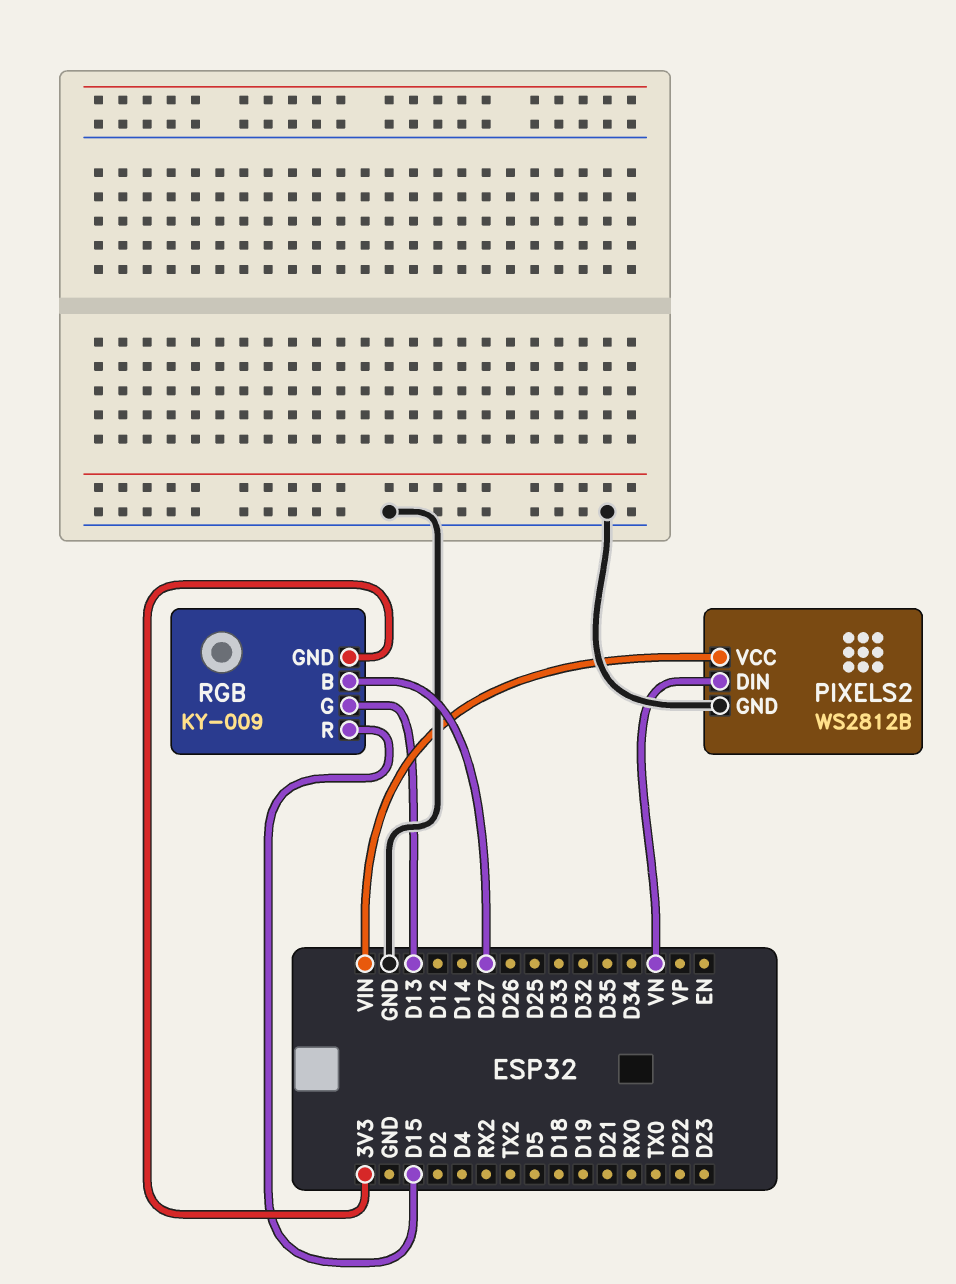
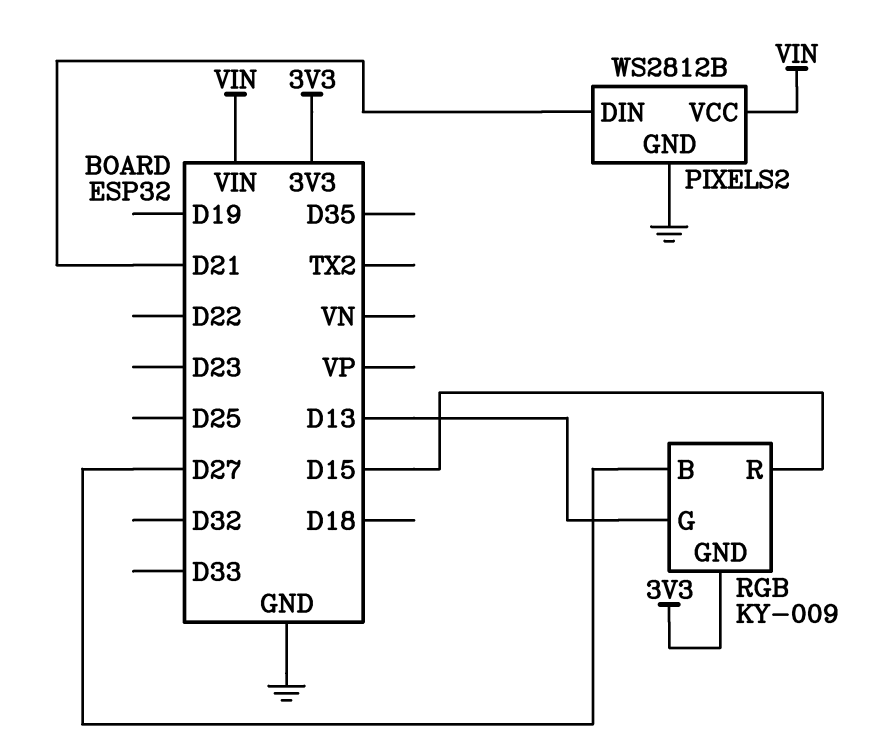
PIXELS2 pin DIN: VN -> D21

